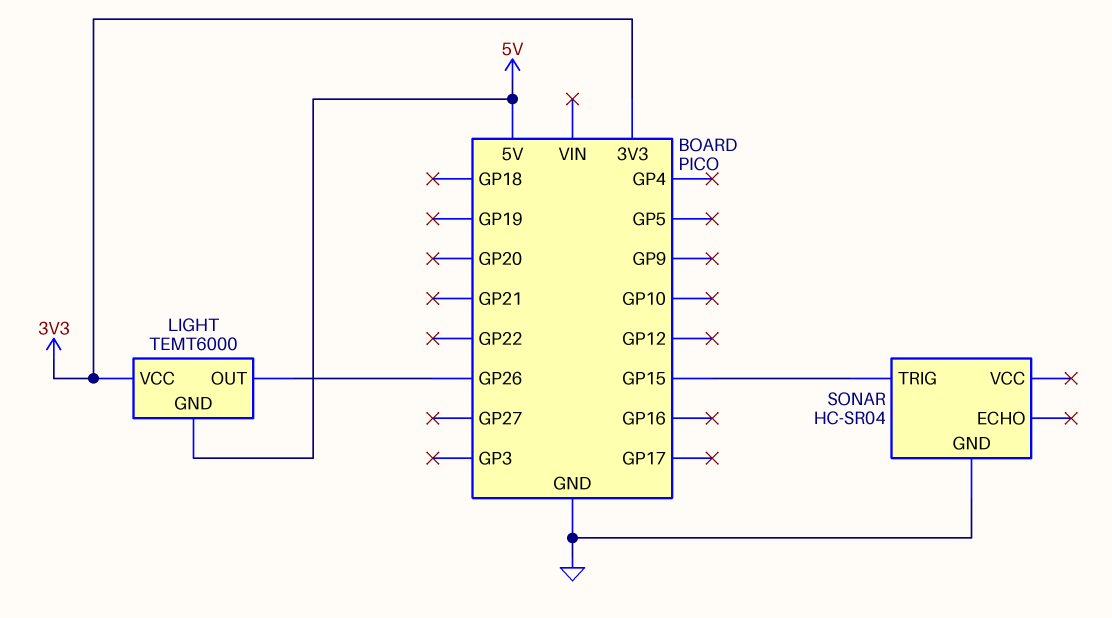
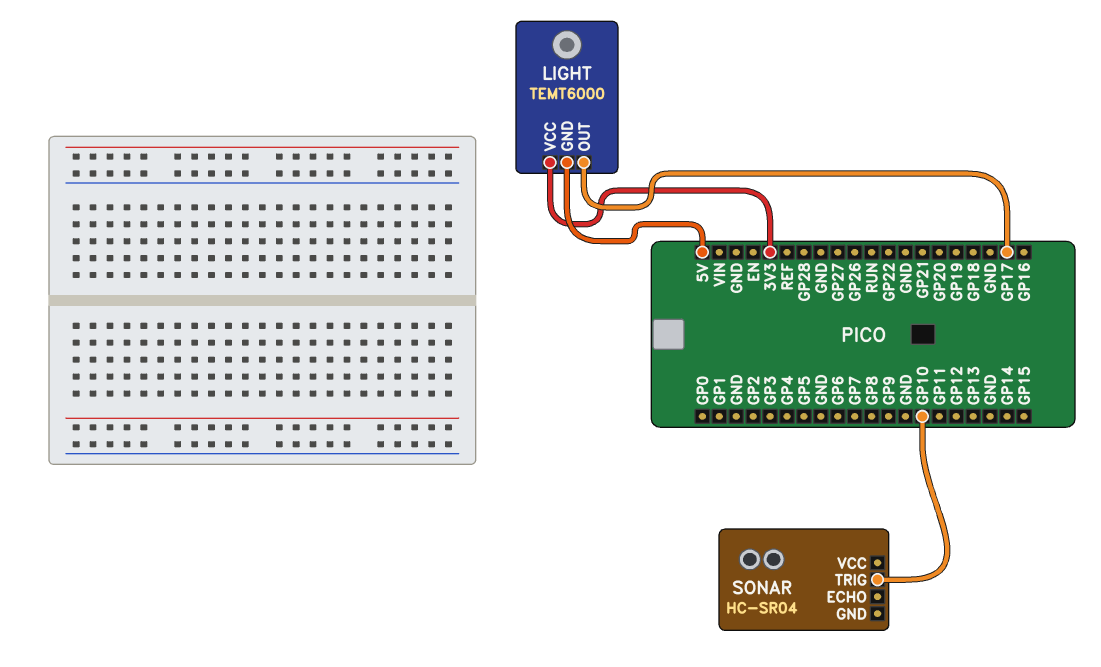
LIGHT pin OUT: GP26 -> GP17
SONAR pin GND: GND -> none
SONAR pin TRIG: GP15 -> GP10

